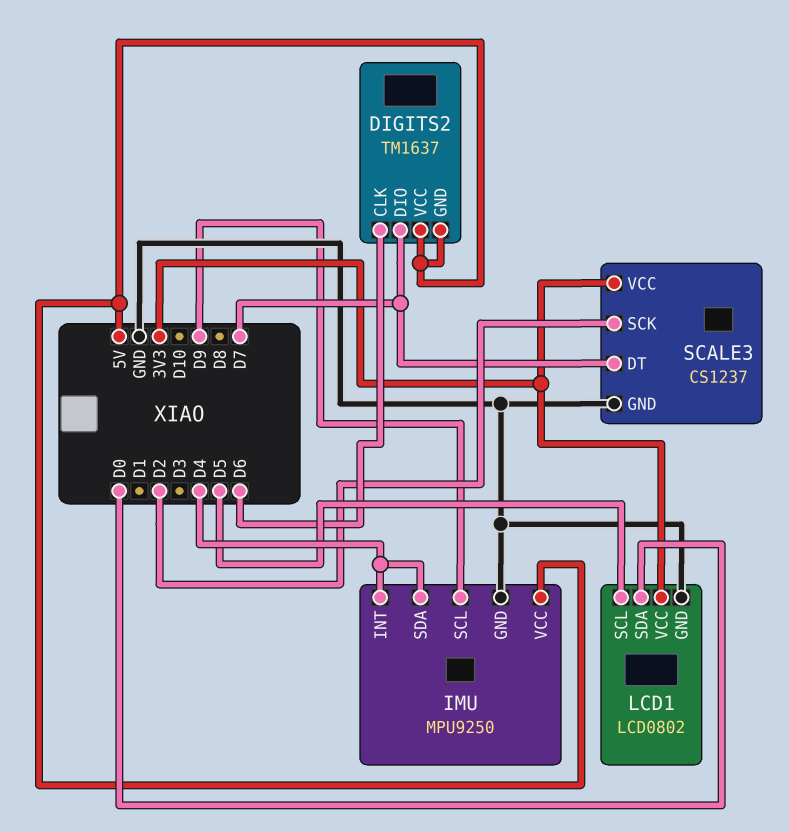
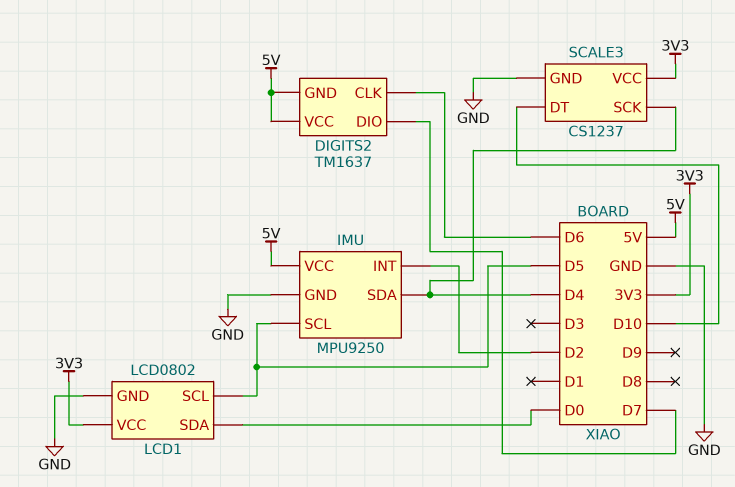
IMU pin INT: D4 -> D2
IMU pin SCL: D9 -> D5
SCALE3 pin DT: D7 -> D10
SCALE3 pin SCK: D2 -> D4

